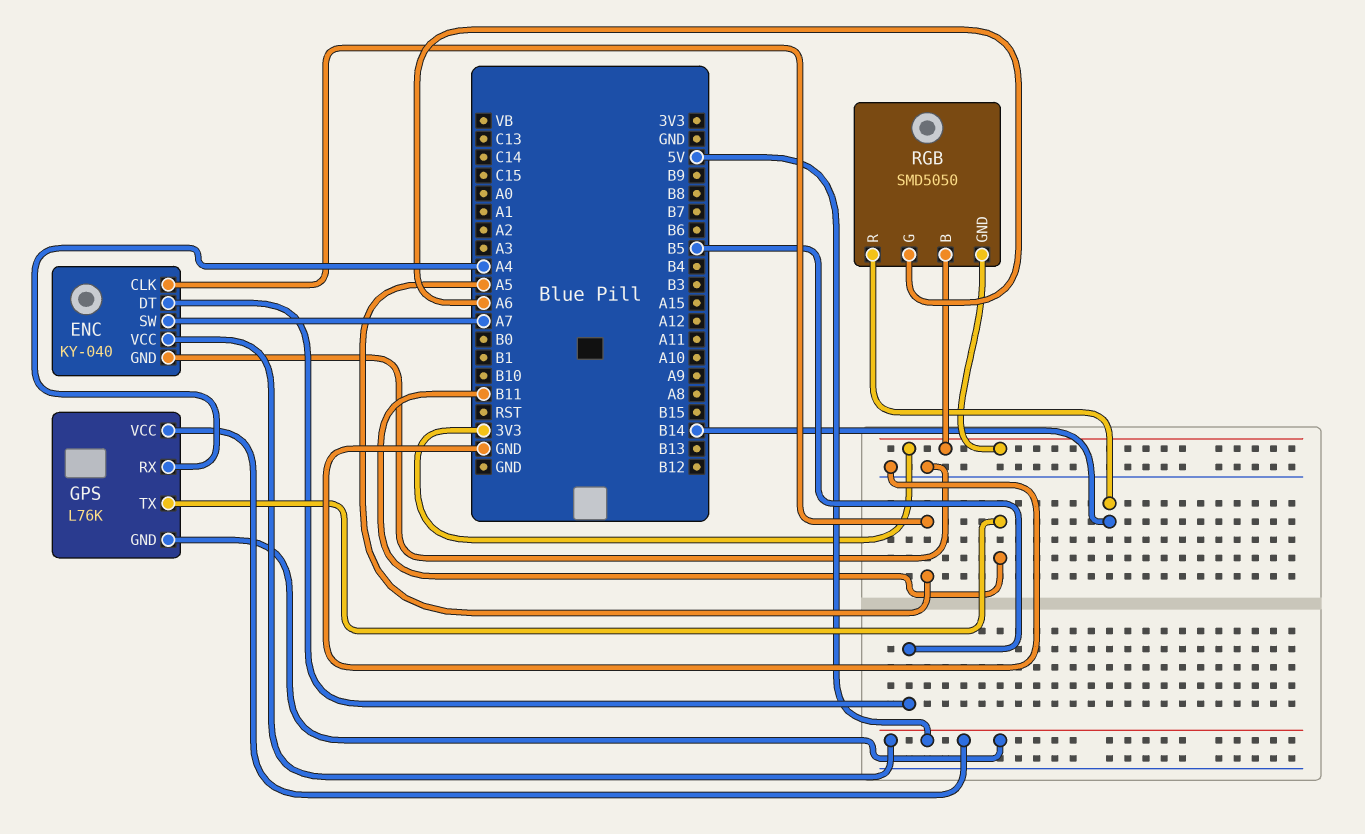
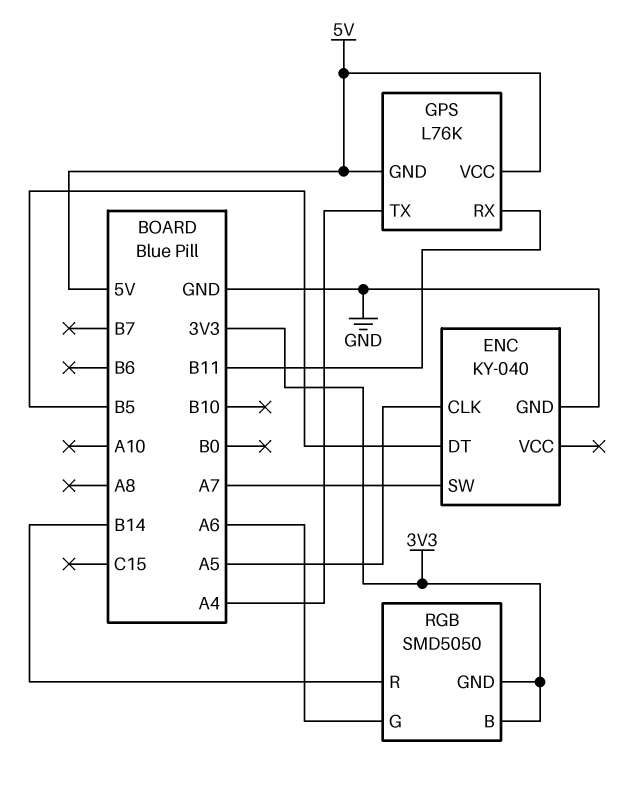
ENC pin VCC: 5V -> none
GPS pin RX: A4 -> B11
GPS pin TX: B11 -> A4

